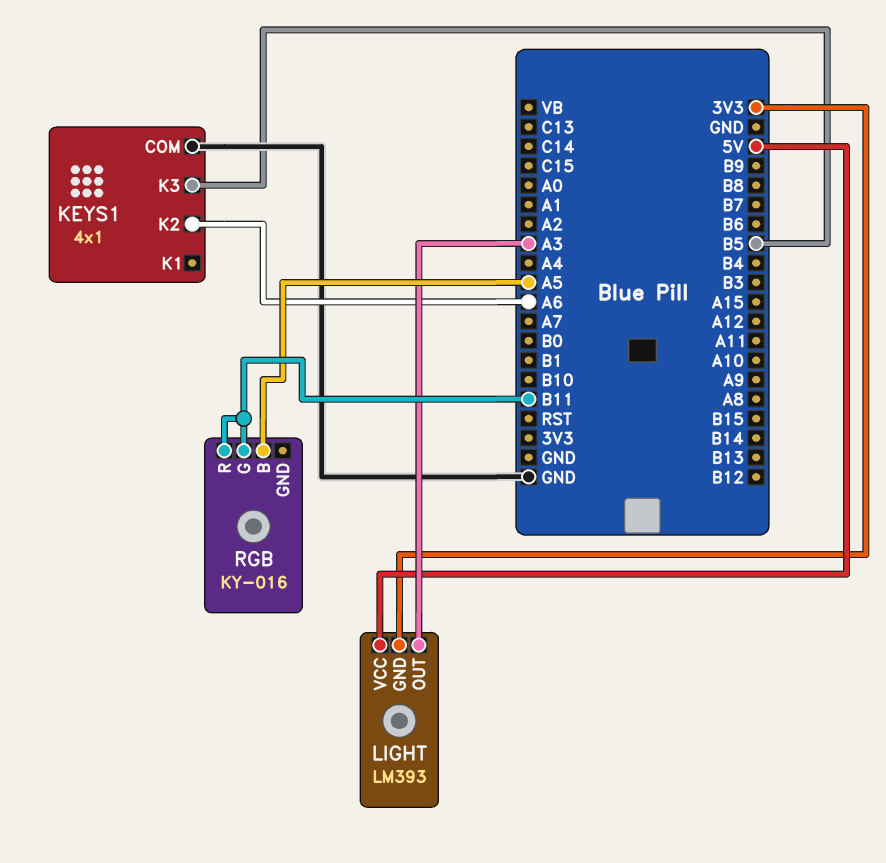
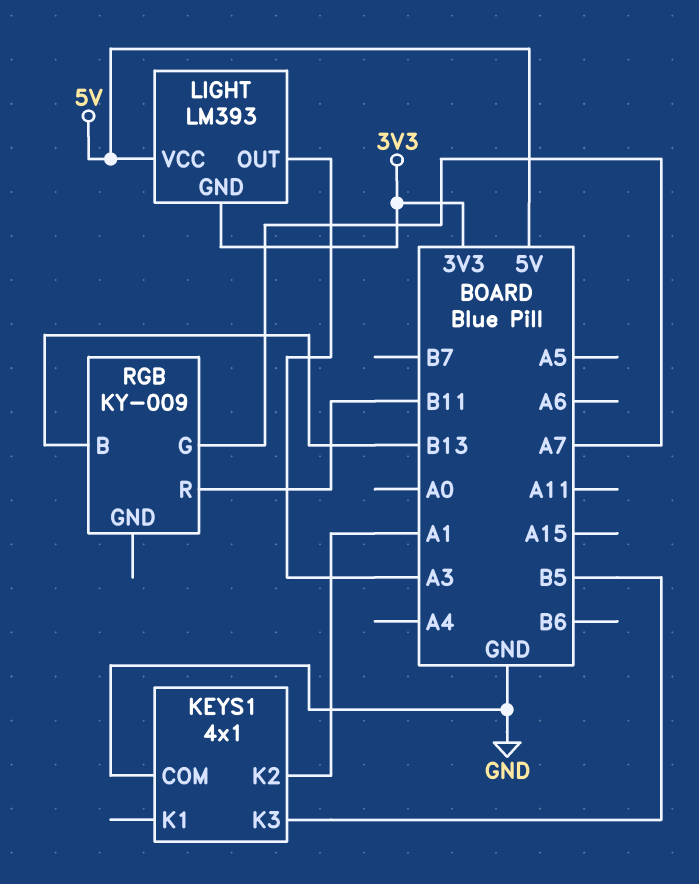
KEYS1 pin K2: A6 -> A1
RGB: KY-016 -> KY-009
RGB pin B: A5 -> B13
RGB pin G: B11 -> A7

